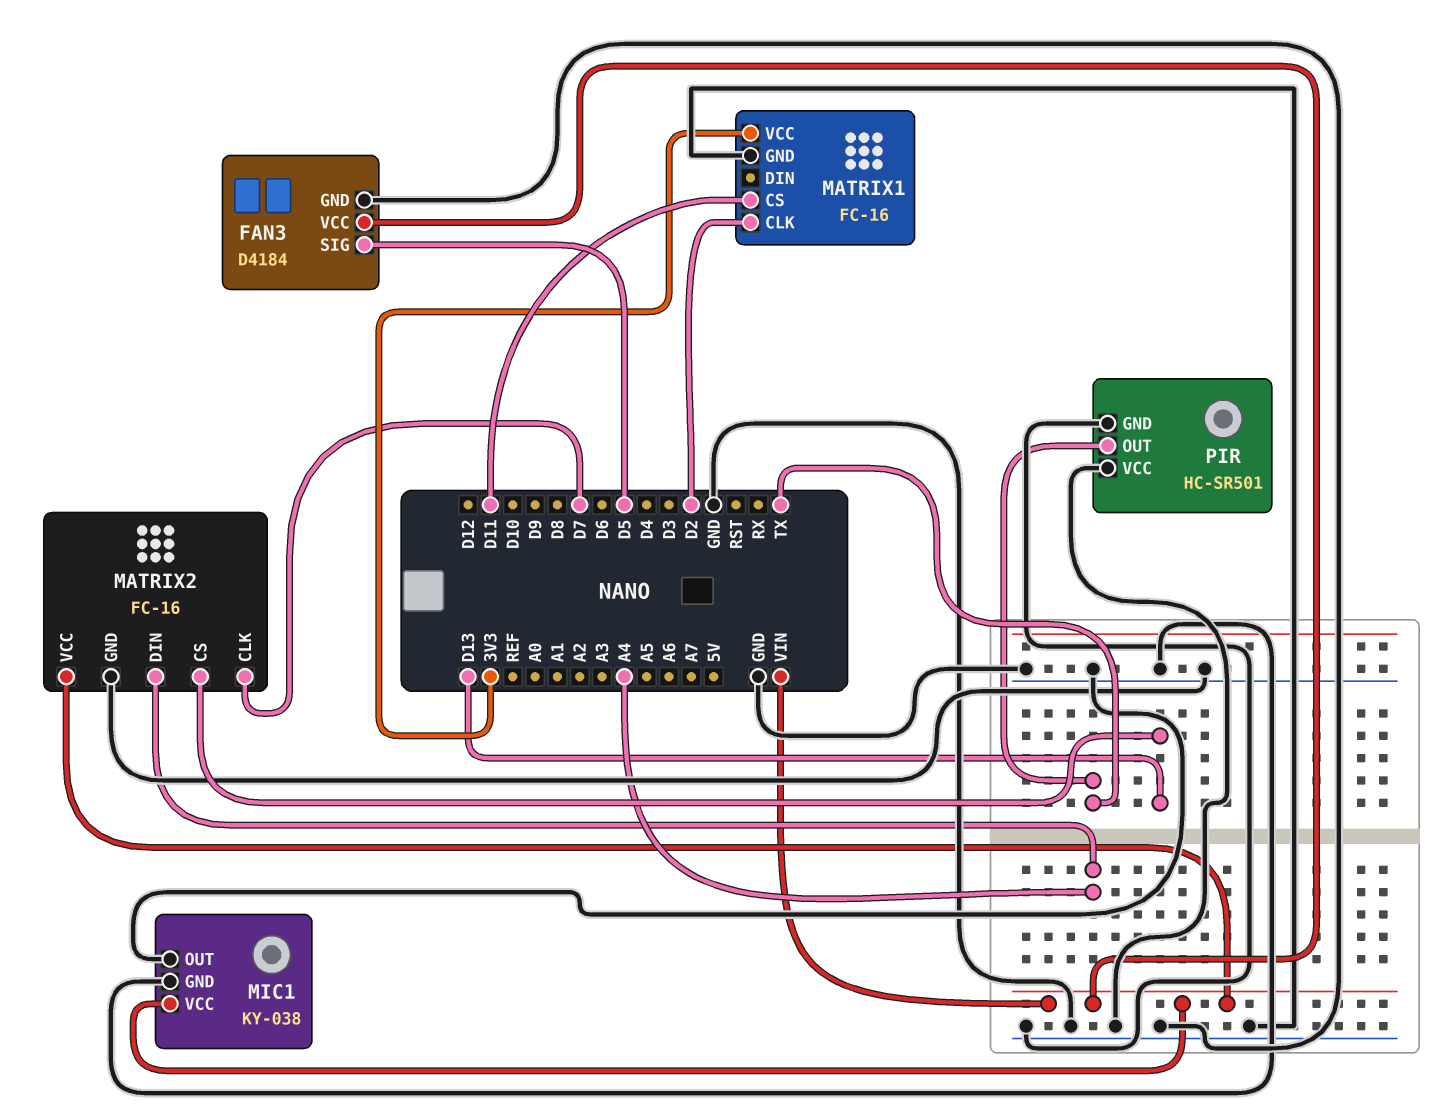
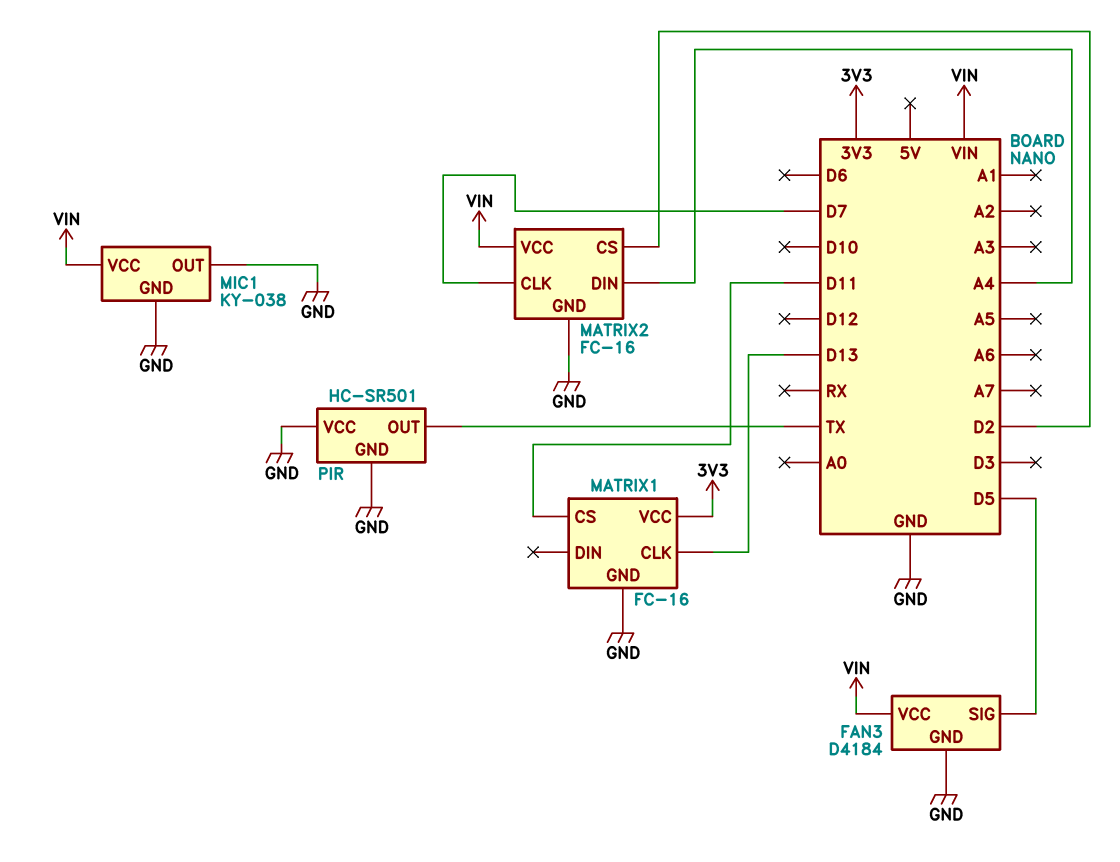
MATRIX1 pin CLK: D2 -> D13
MATRIX2 pin CS: D13 -> D2

